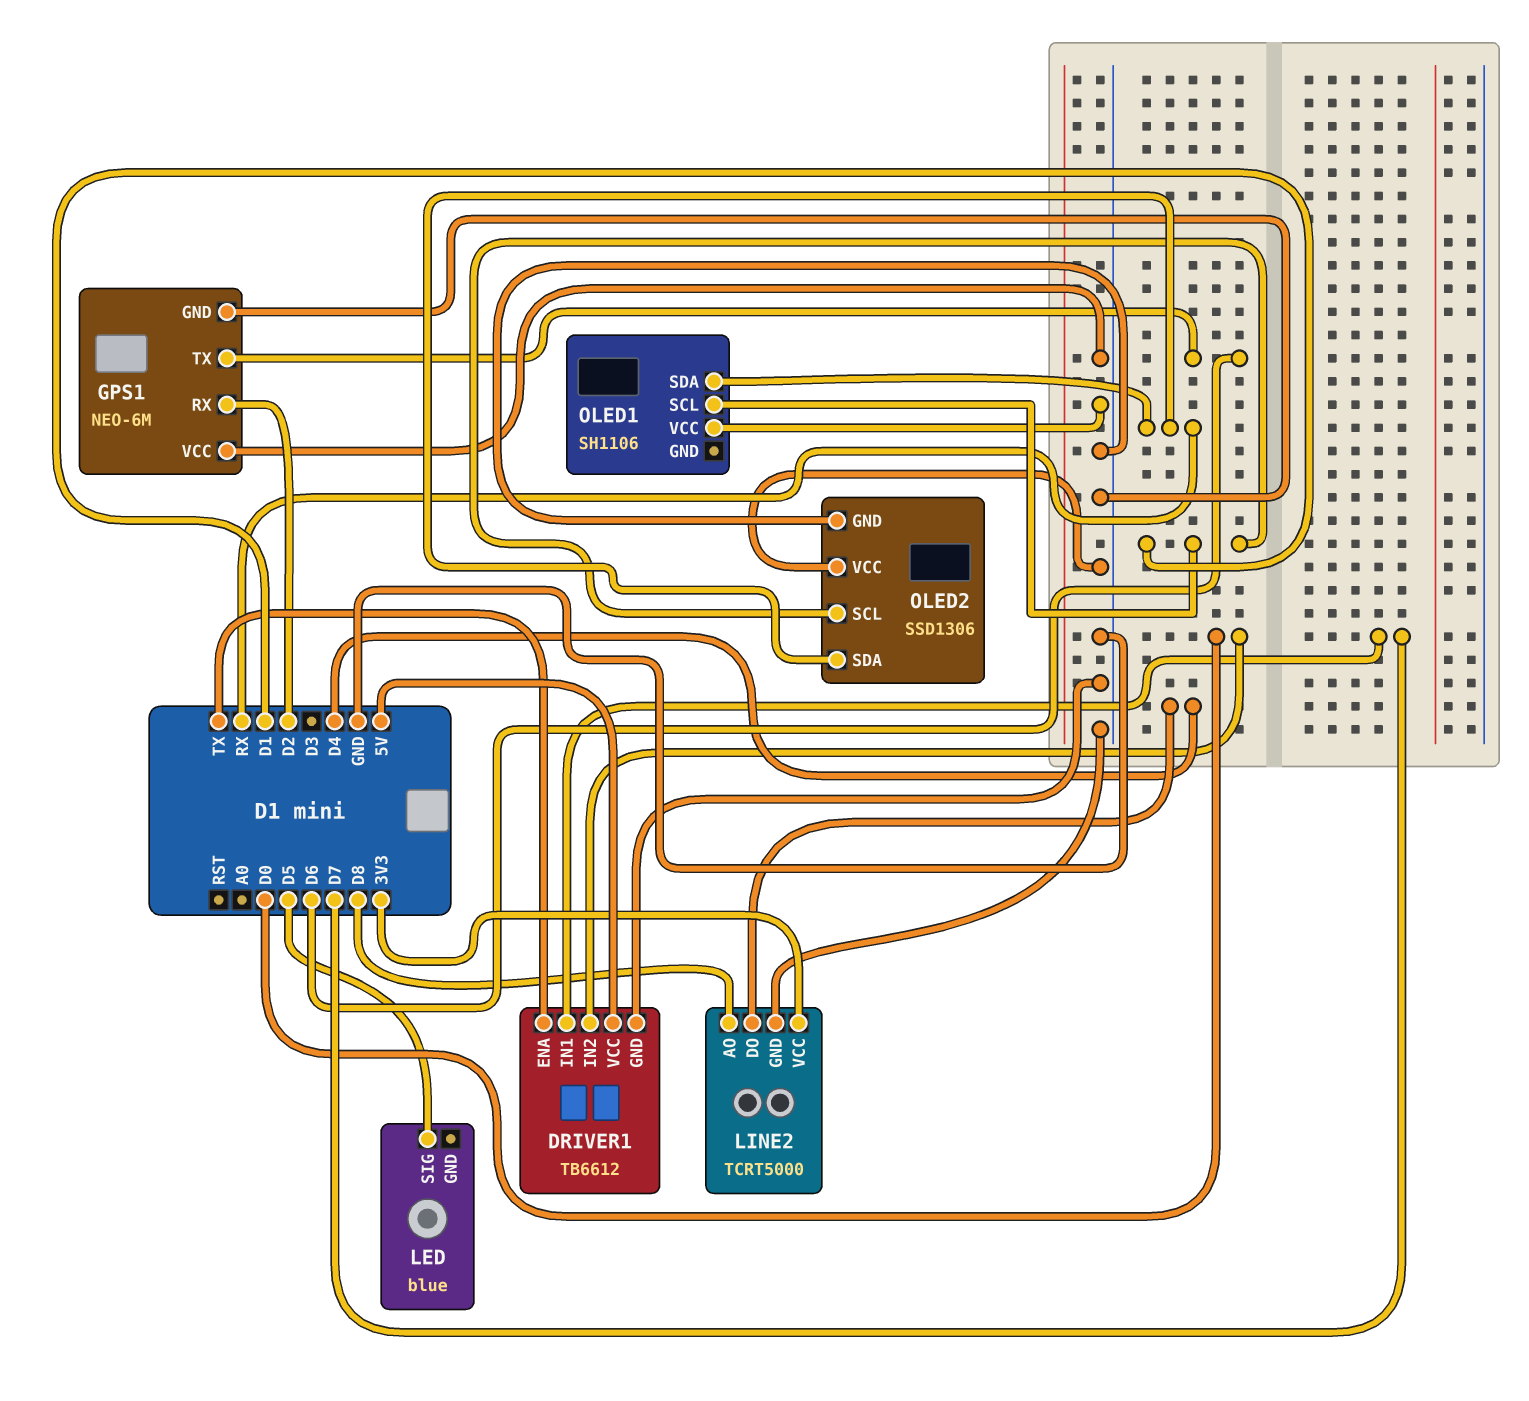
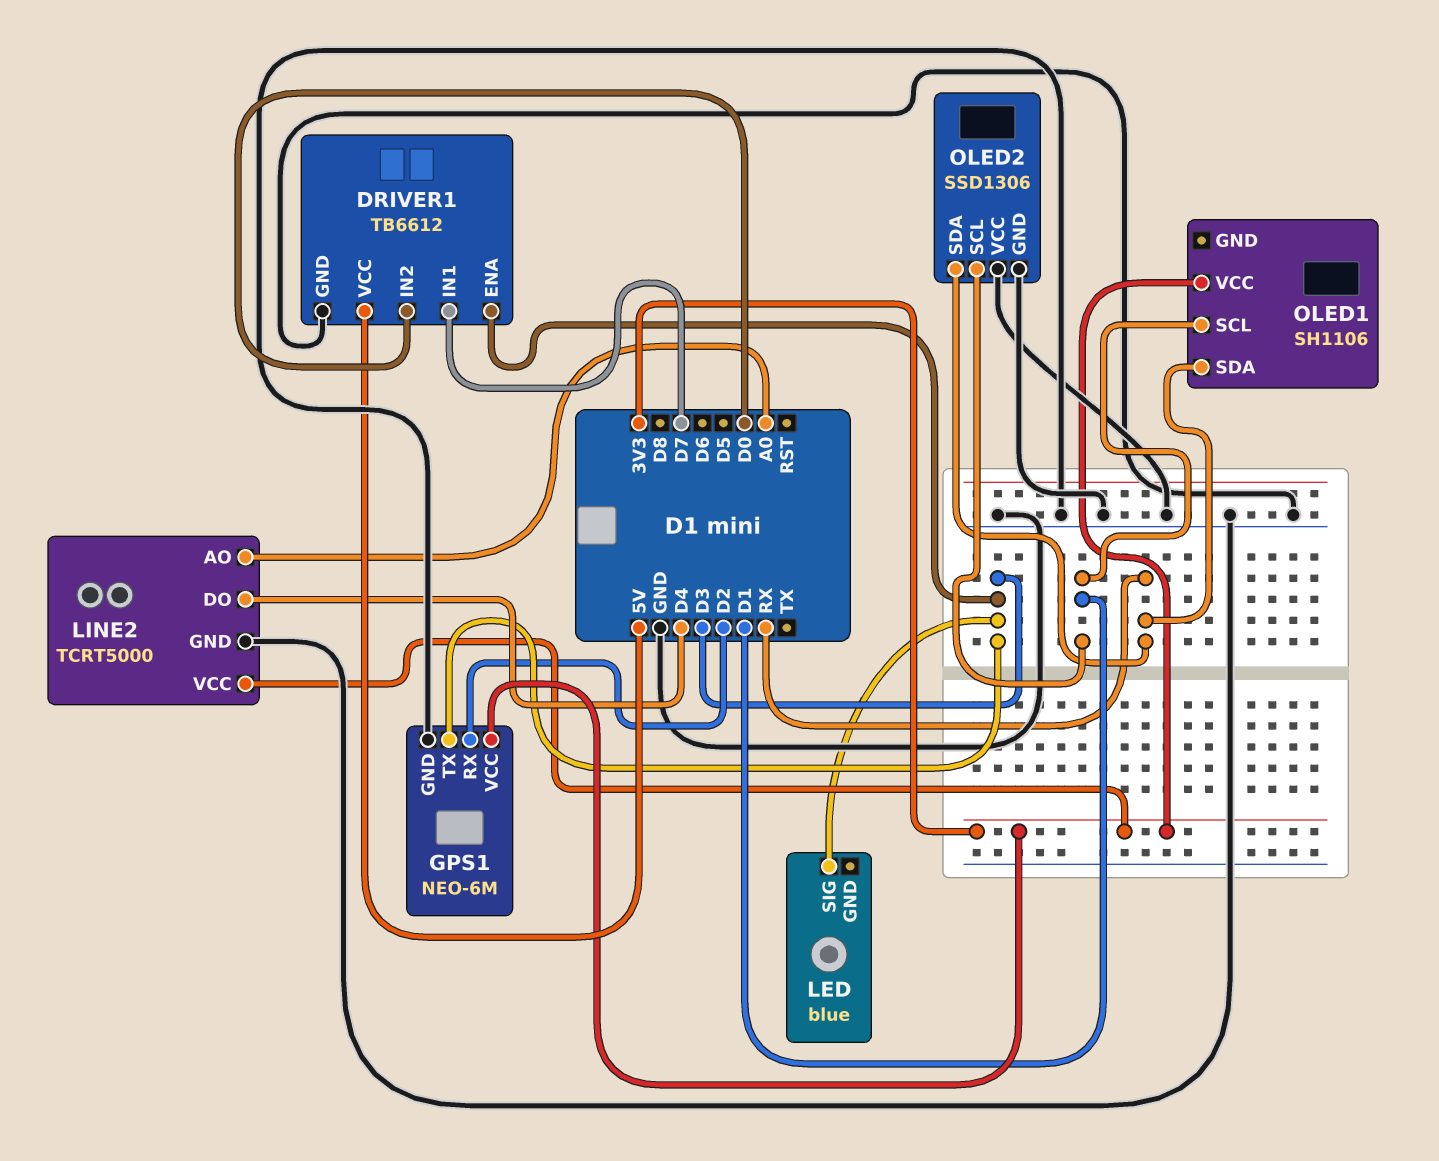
DRIVER1 pin ENA: TX -> D3
GPS1 pin TX: D6 -> D3
GPS1 pin VCC: GND -> 3V3
LED pin SIG: D5 -> D3
LINE2 pin AO: D8 -> A0
OLED1 pin VCC: GND -> 3V3

